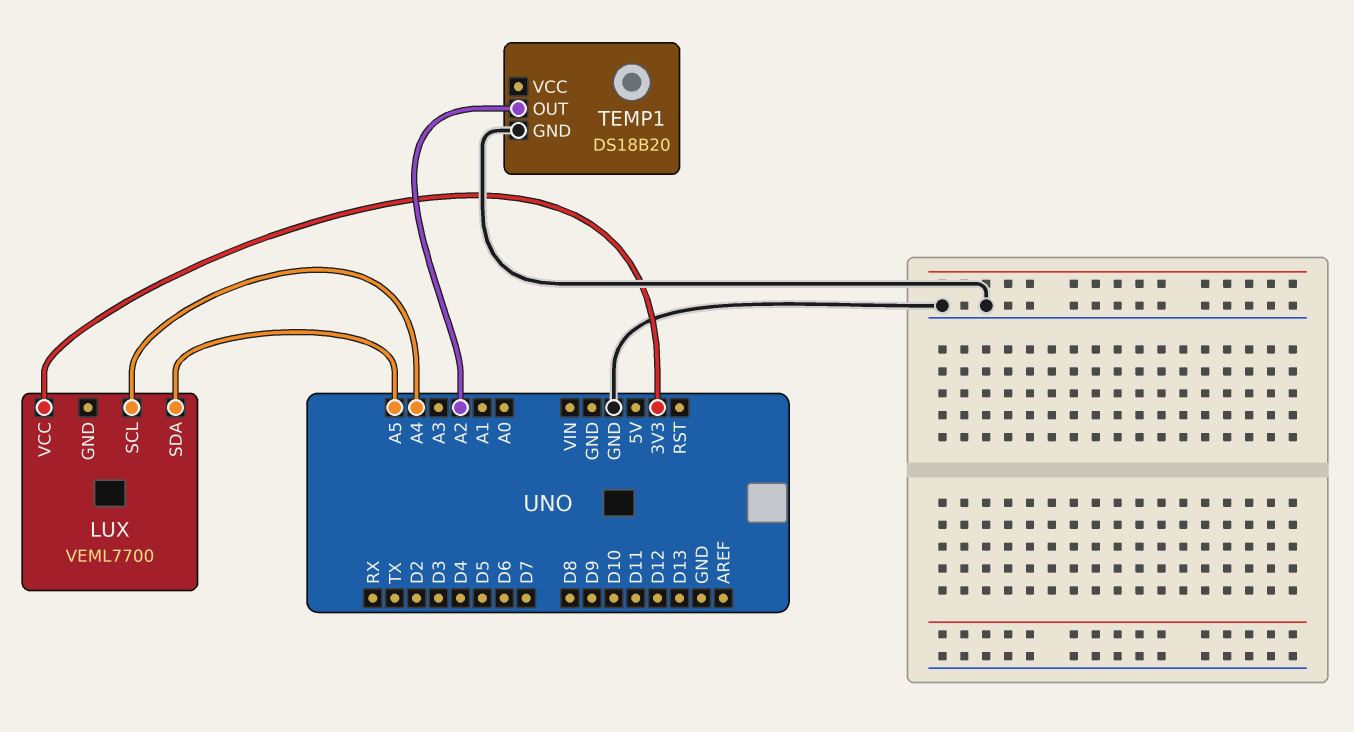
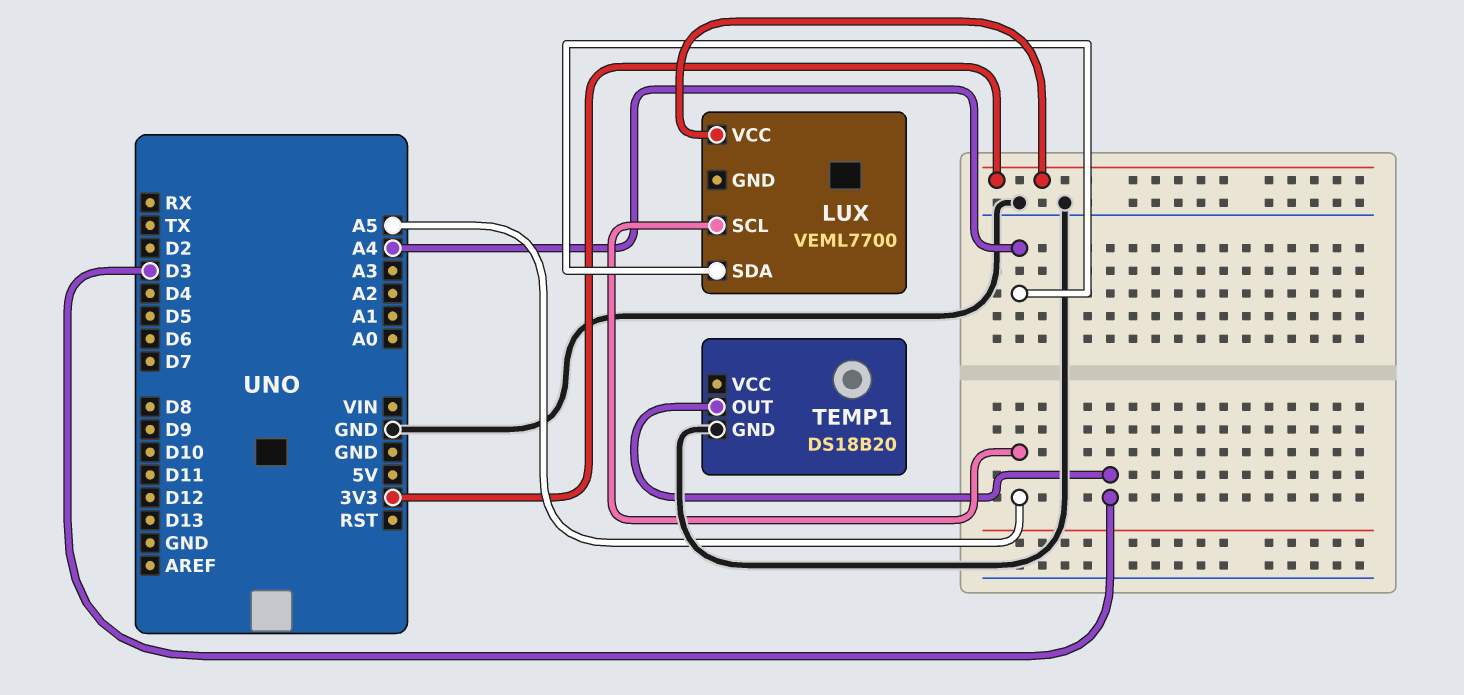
LUX pin SCL: A4 -> A5
LUX pin SDA: A5 -> A4
TEMP1 pin OUT: A2 -> D3

